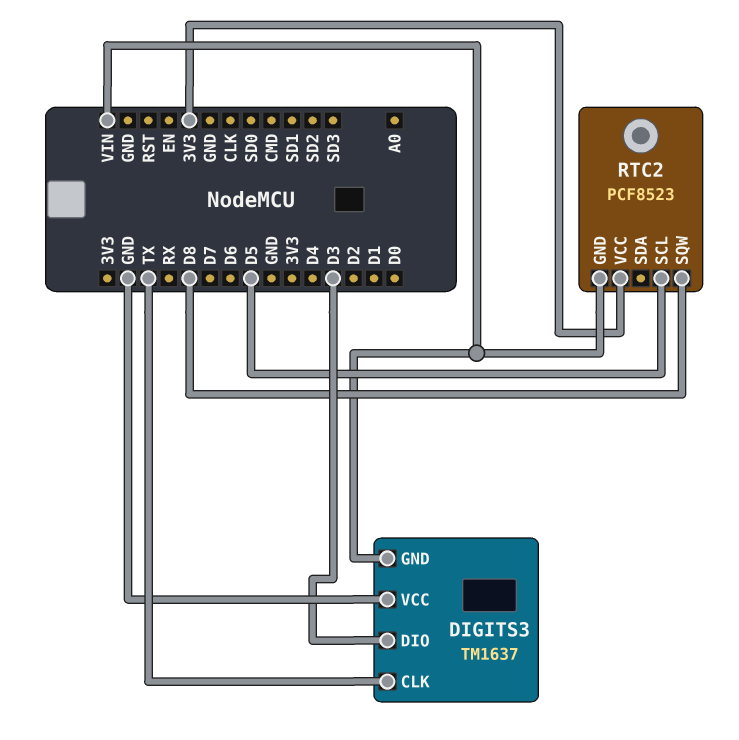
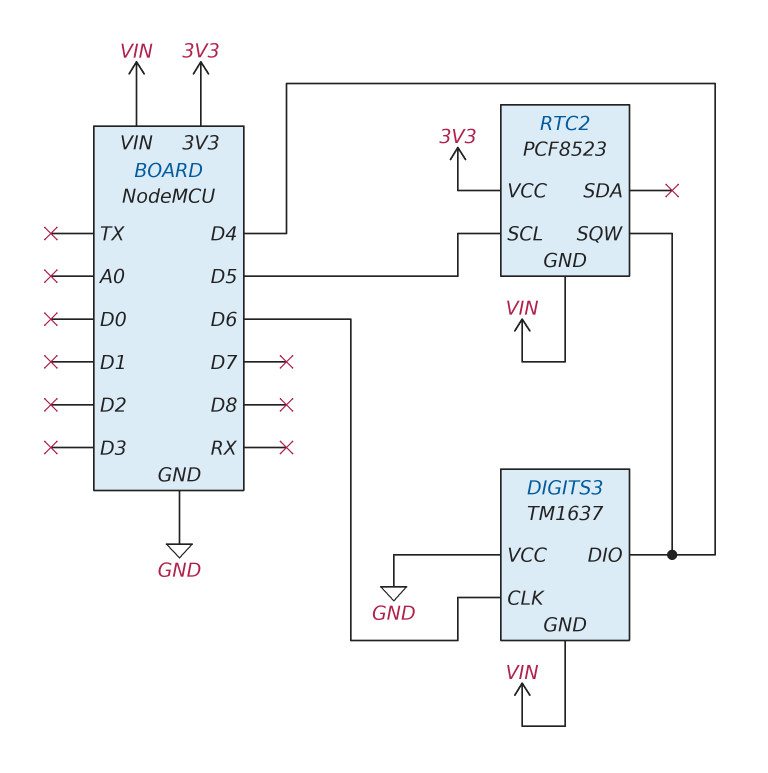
DIGITS3 pin CLK: TX -> D6
DIGITS3 pin DIO: D3 -> D4
RTC2 pin SQW: D8 -> D4

